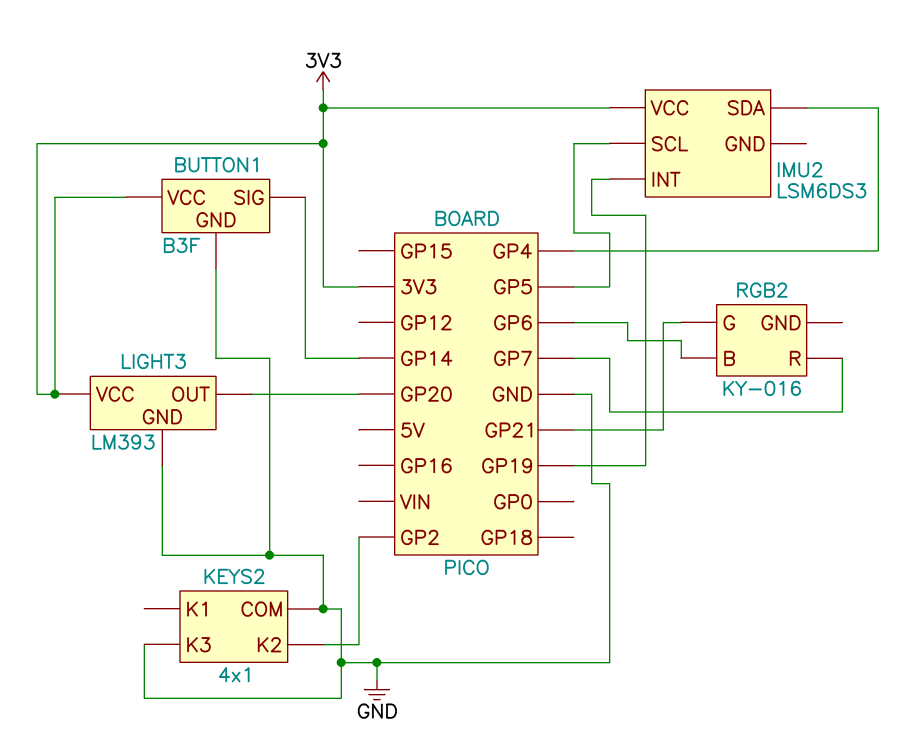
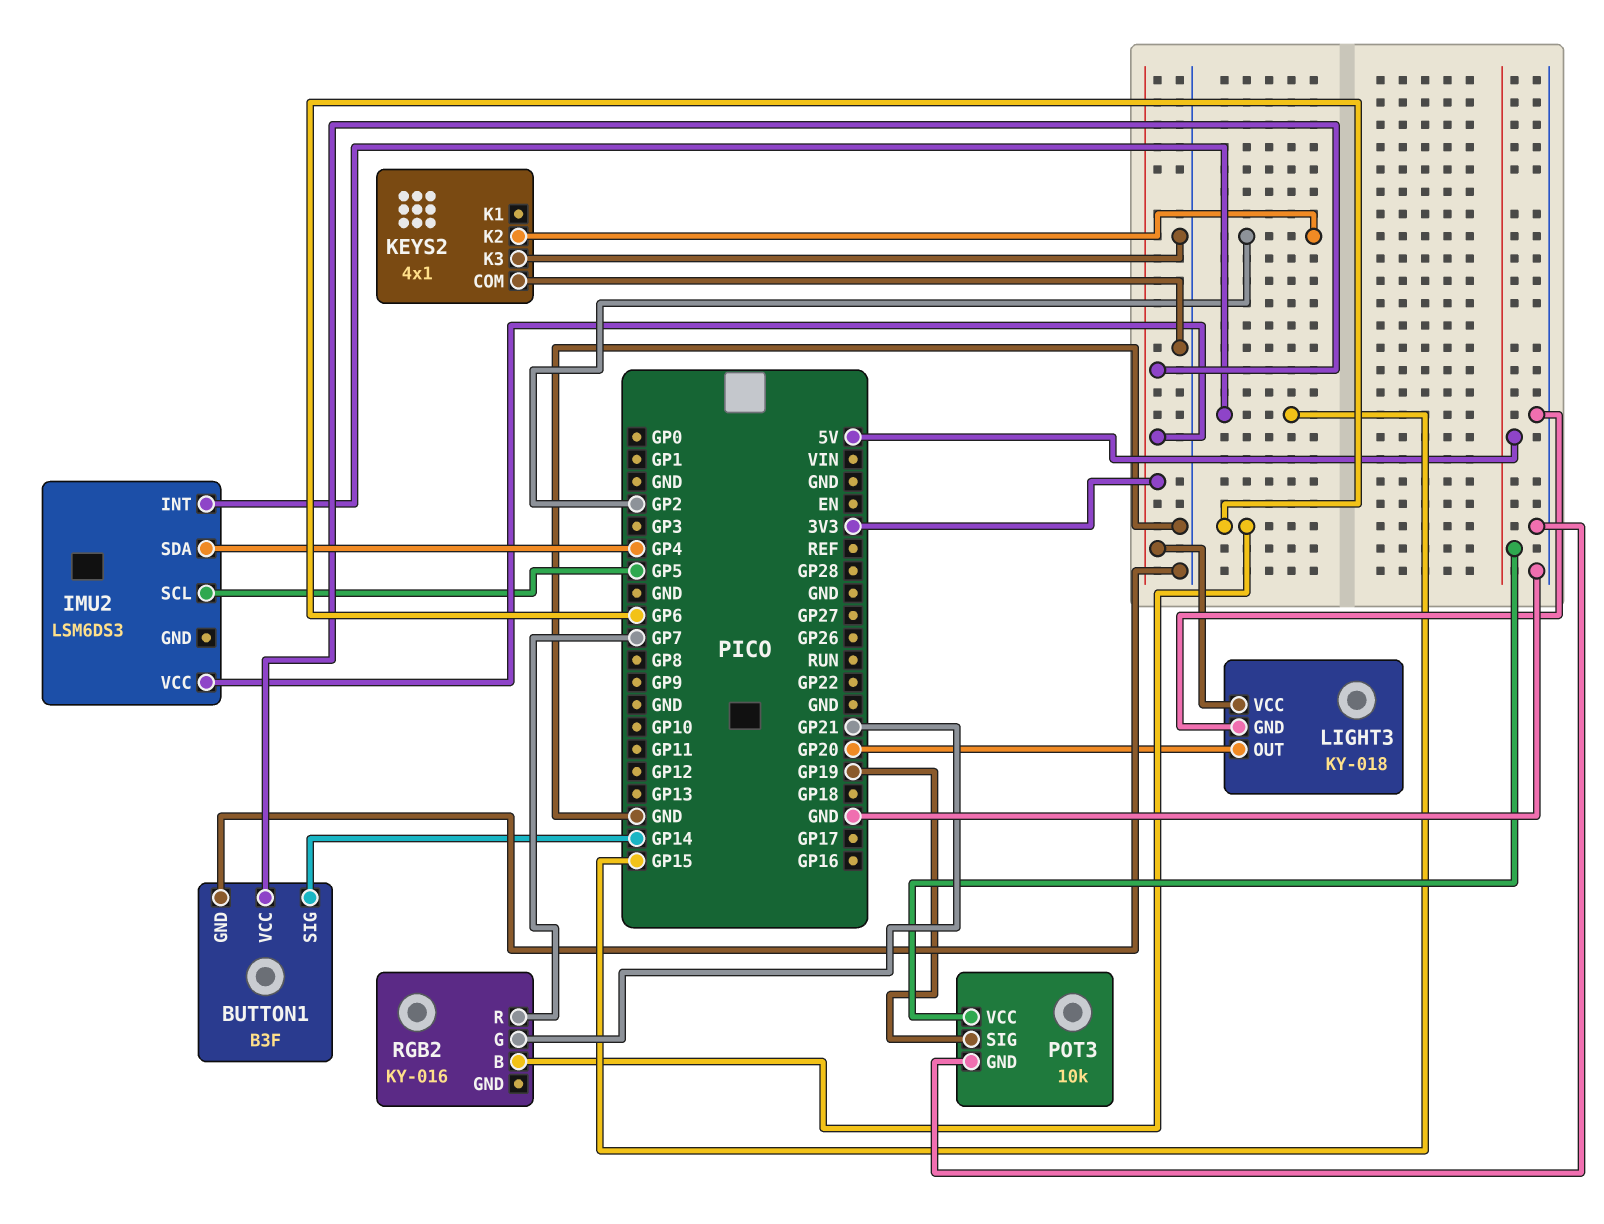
IMU2 pin INT: GP19 -> GP15
LIGHT3: LM393 -> KY-018
POT3: none -> 10k
POT3 pin GND: none -> GND
POT3 pin SIG: none -> GP19
POT3 pin VCC: none -> 5V

